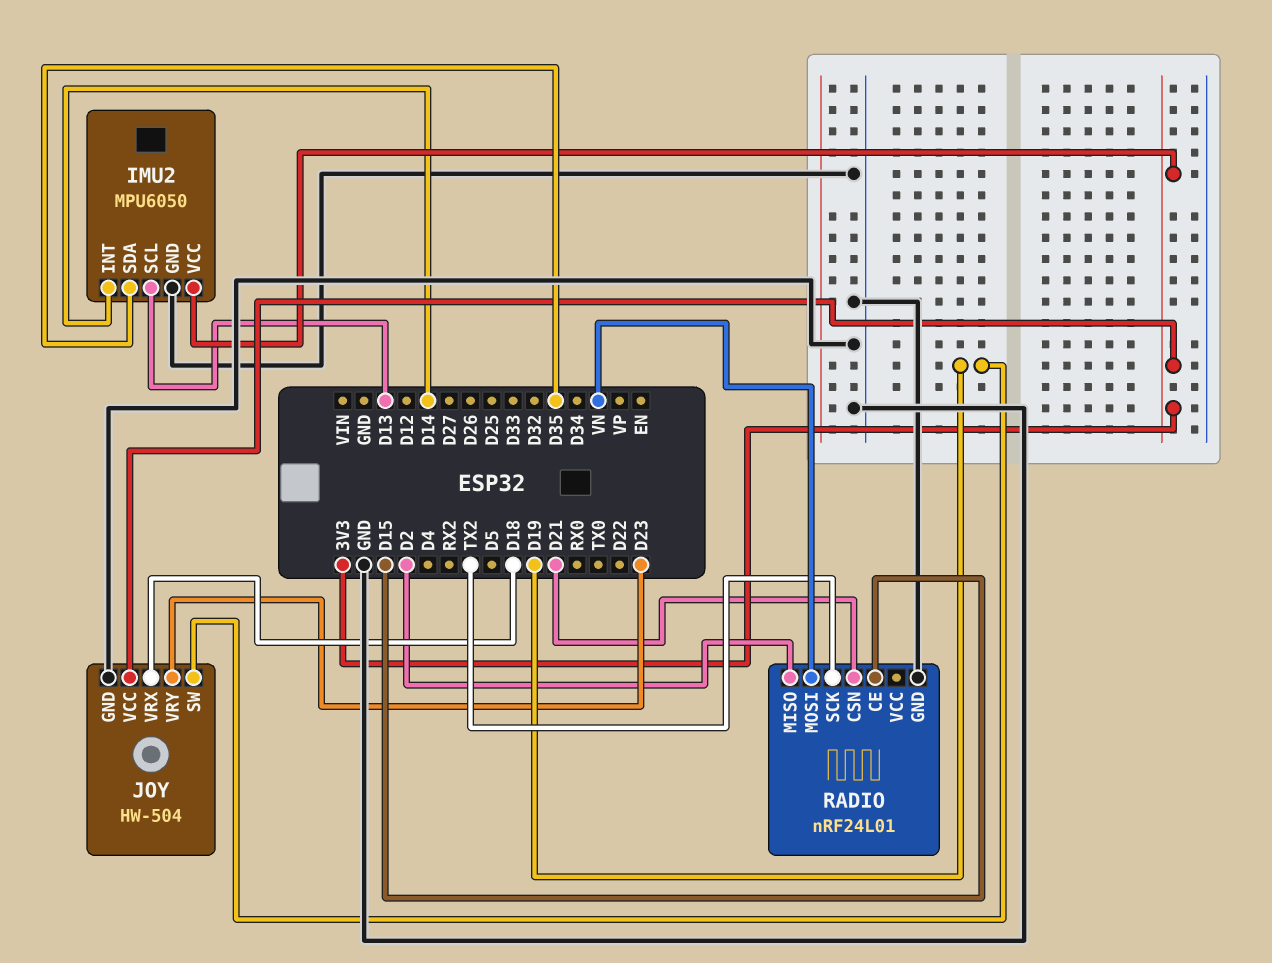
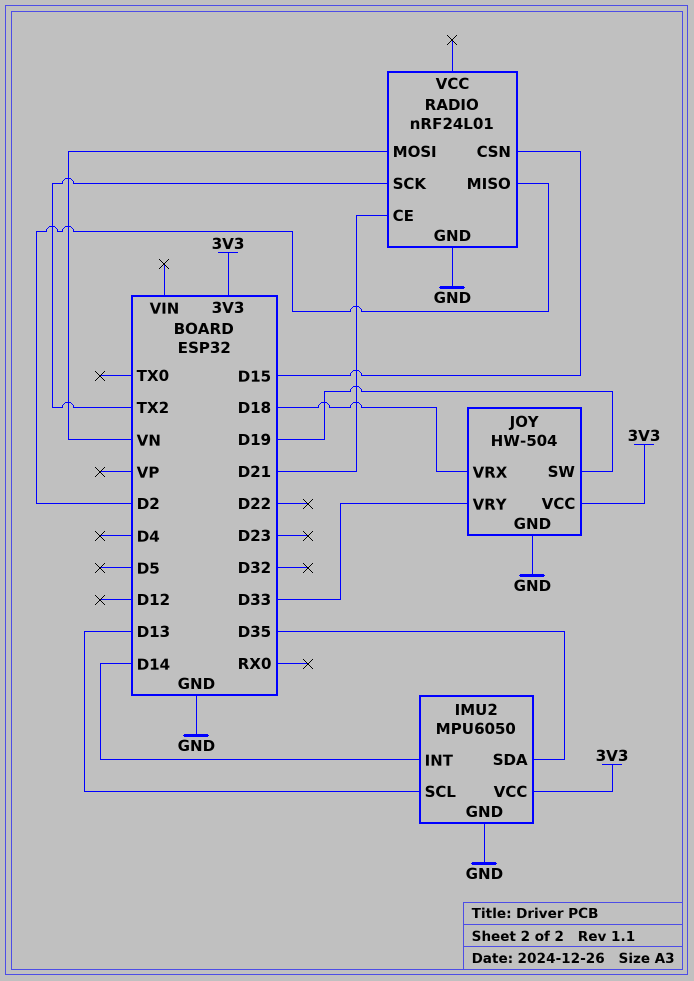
JOY pin VRY: D23 -> D33
RADIO pin CE: D15 -> D21
RADIO pin CSN: D21 -> D15

